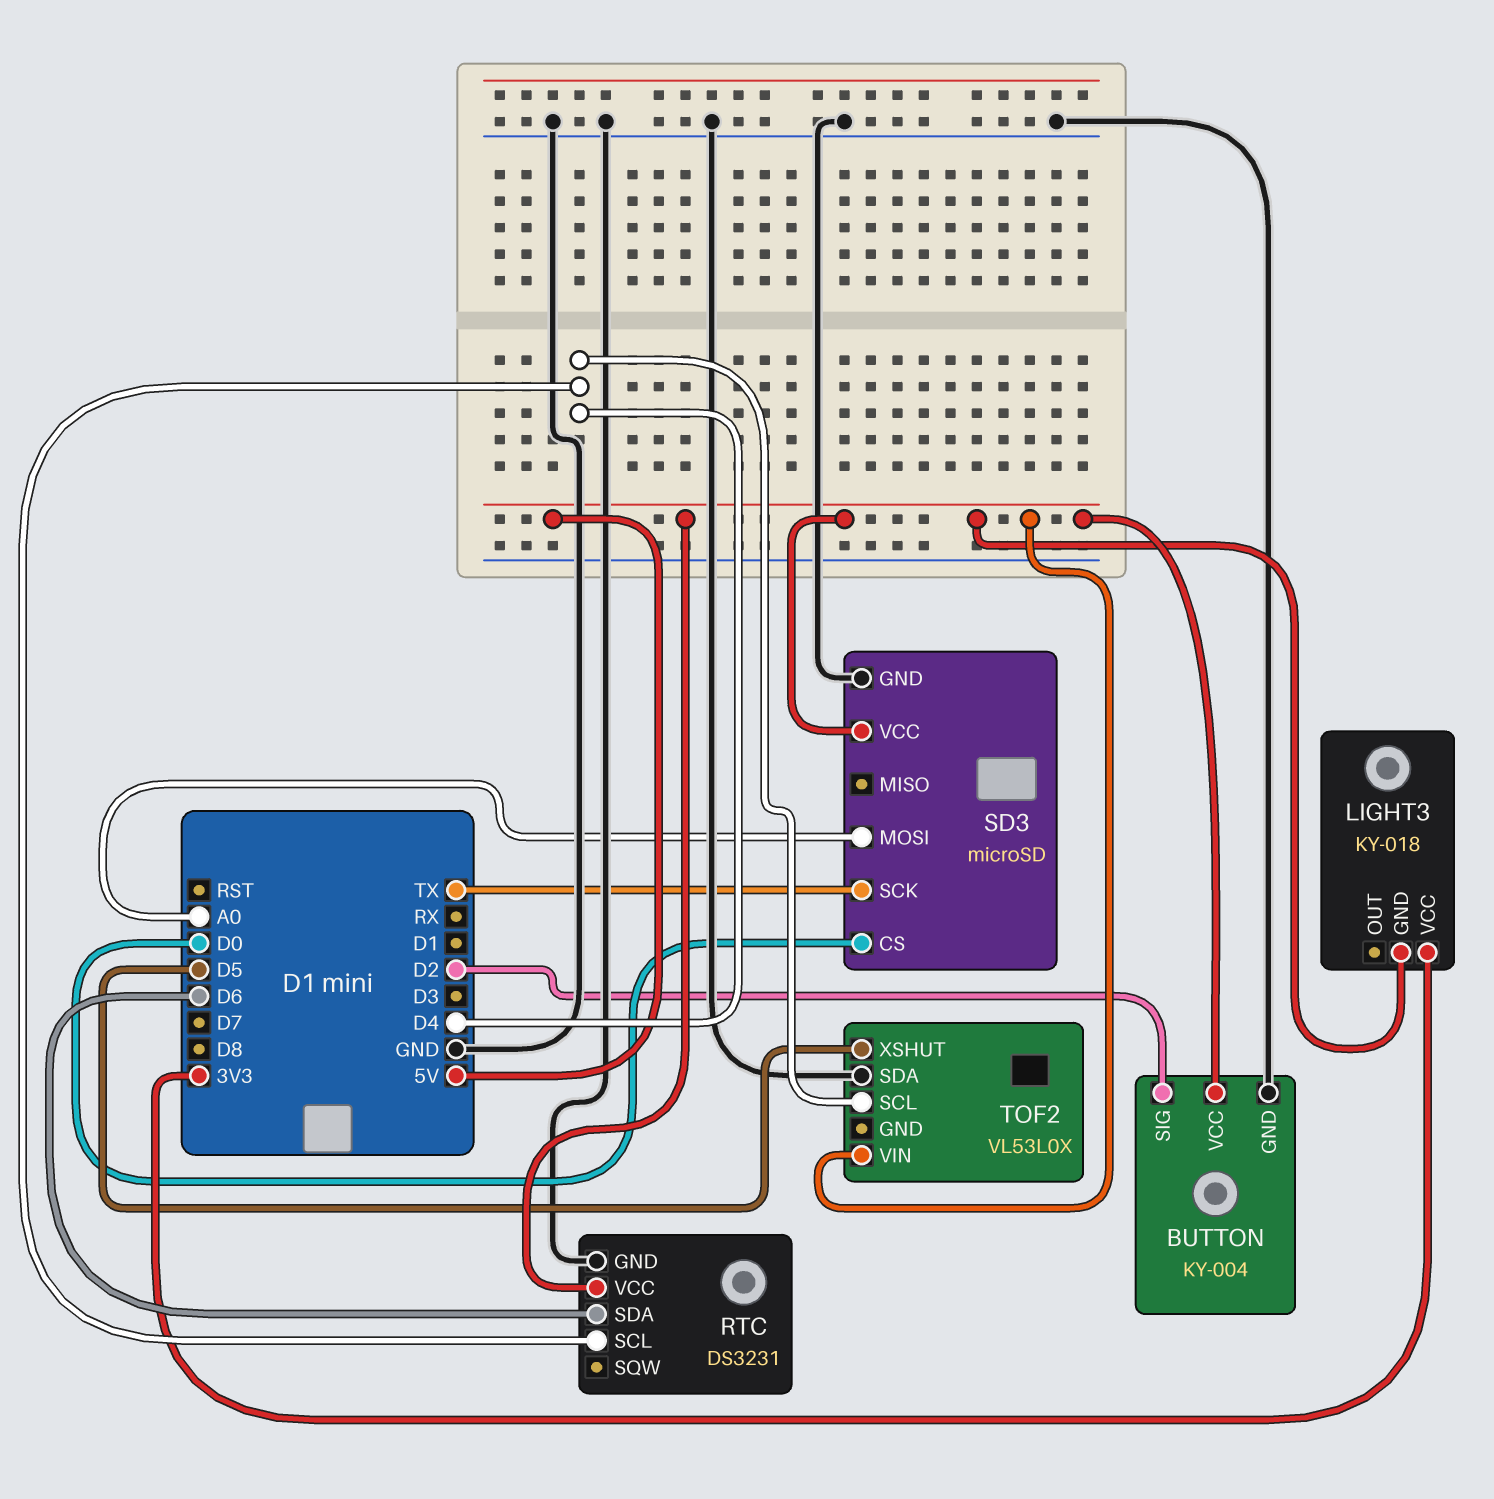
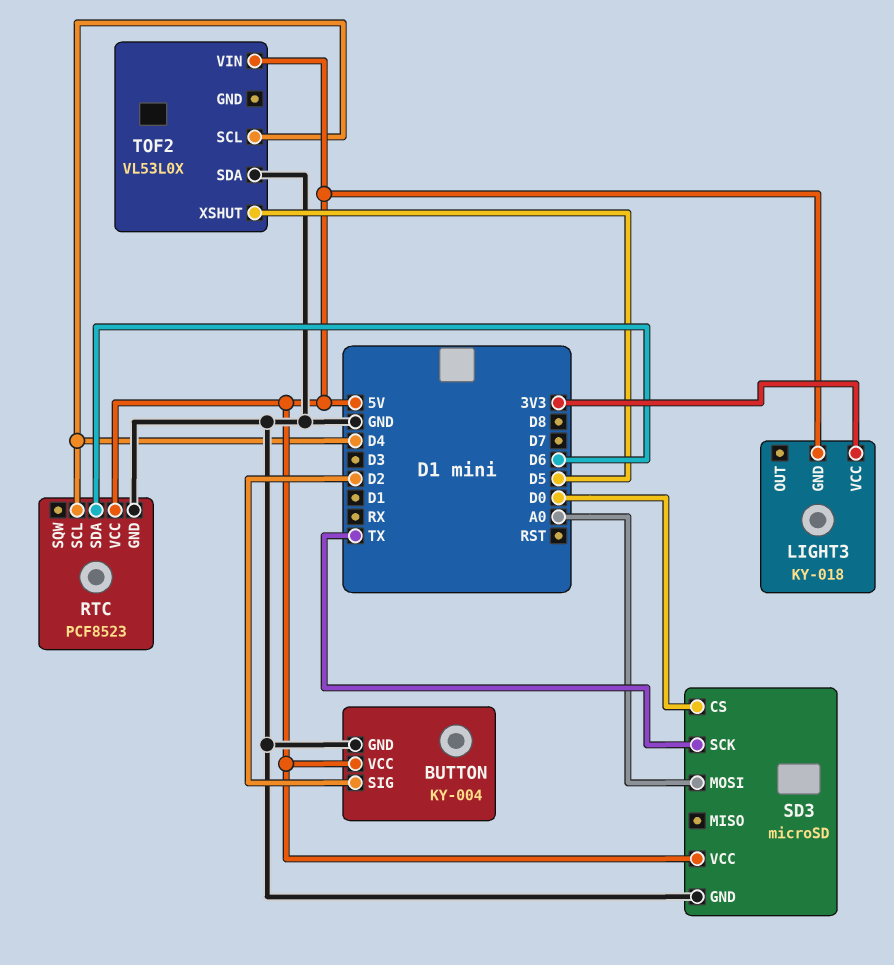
RTC: DS3231 -> PCF8523

